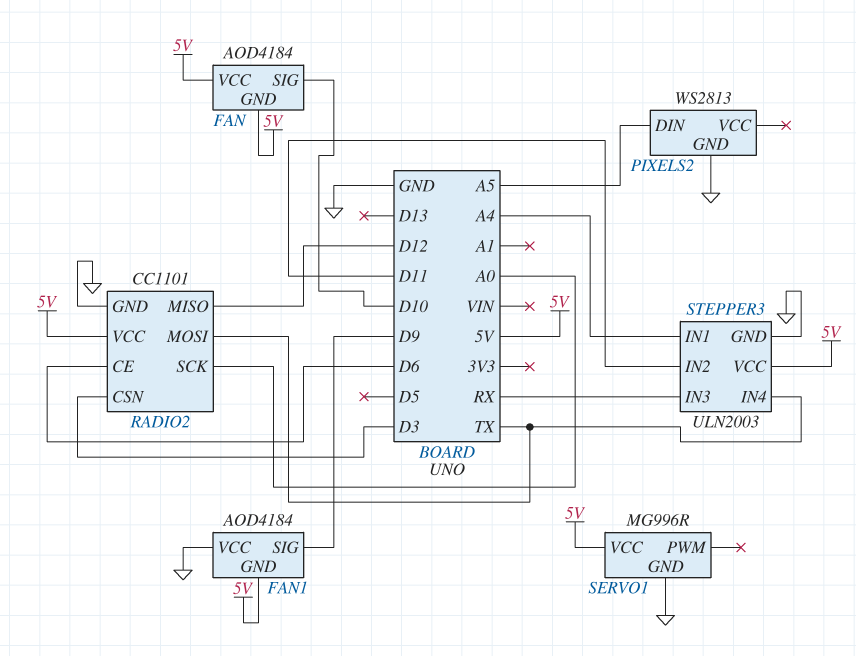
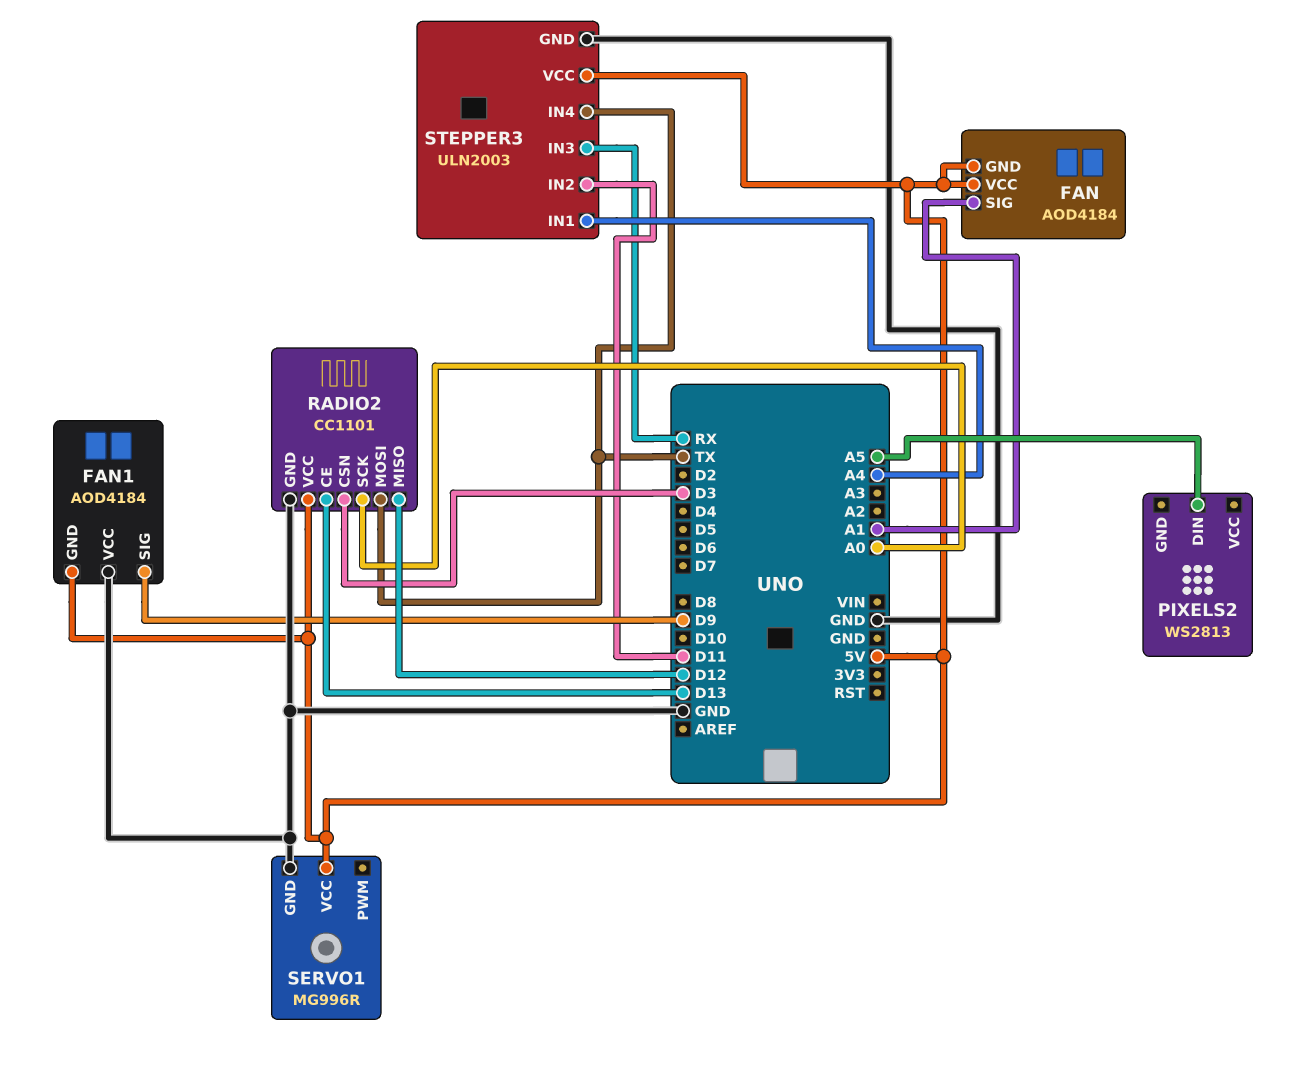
FAN pin SIG: D10 -> A1
PIXELS2 pin GND: GND -> none
RADIO2 pin CE: D6 -> D13

